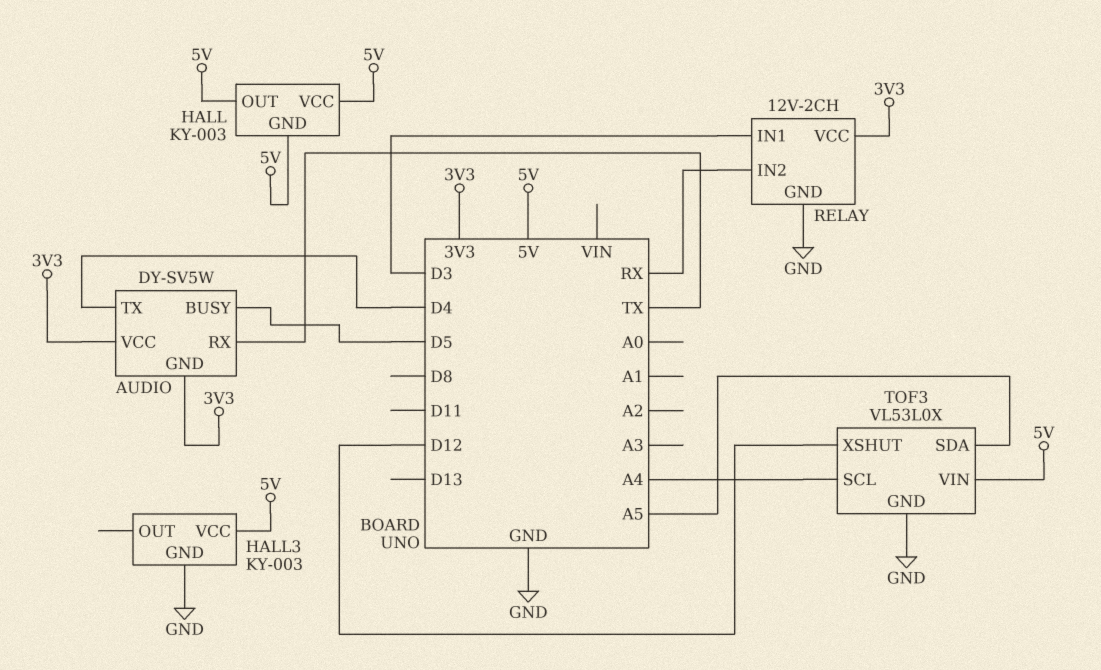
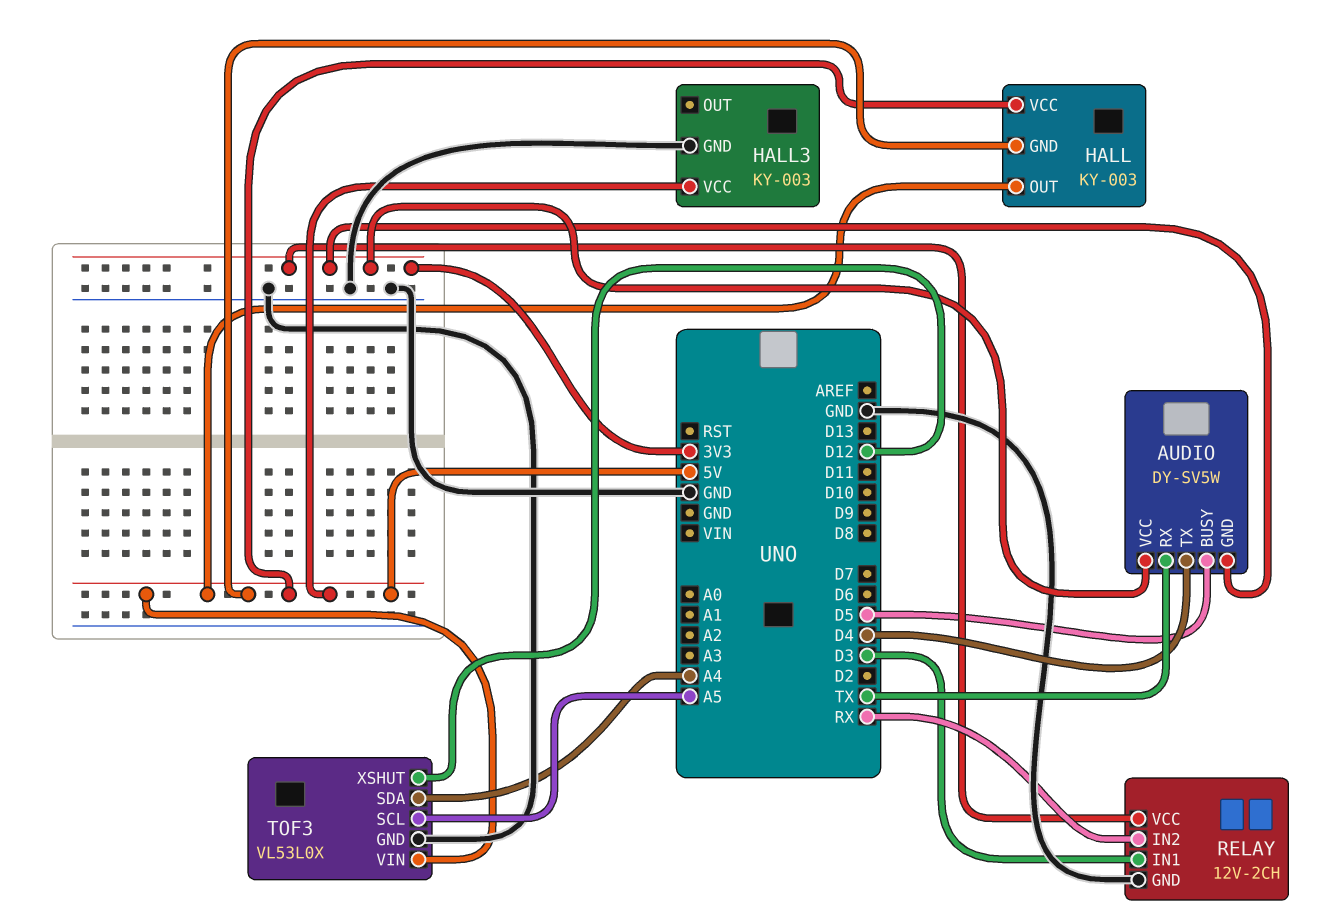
TOF3 pin SCL: A4 -> A5
TOF3 pin SDA: A5 -> A4

